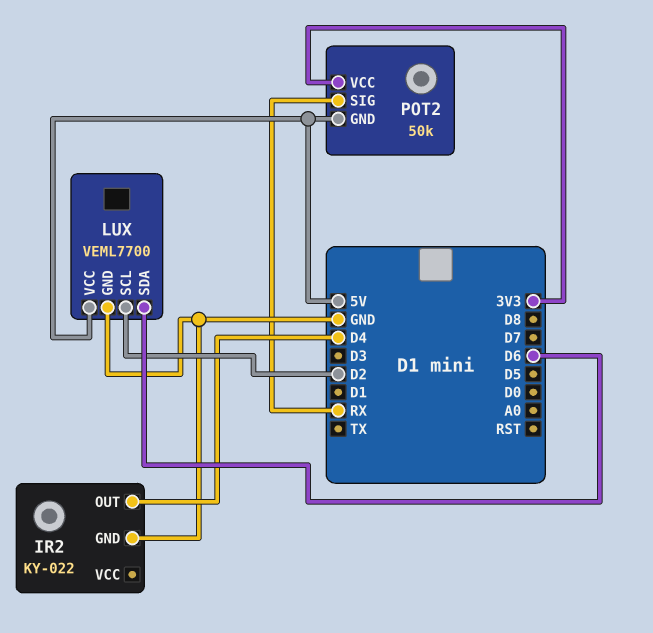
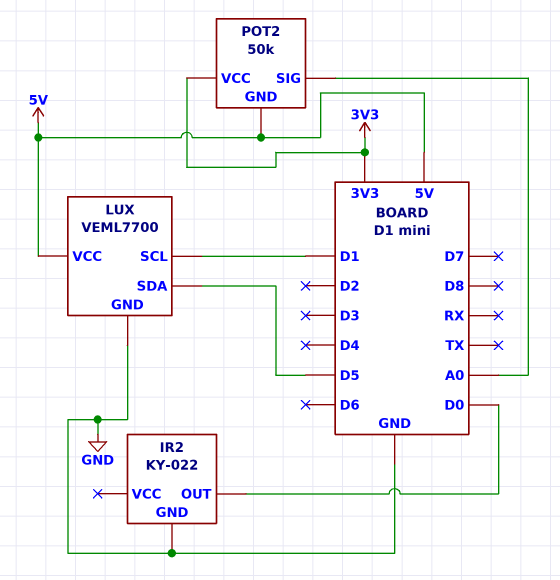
IR2 pin OUT: D4 -> D0
LUX pin SCL: D2 -> D1
LUX pin SDA: D6 -> D5
POT2 pin SIG: RX -> A0

